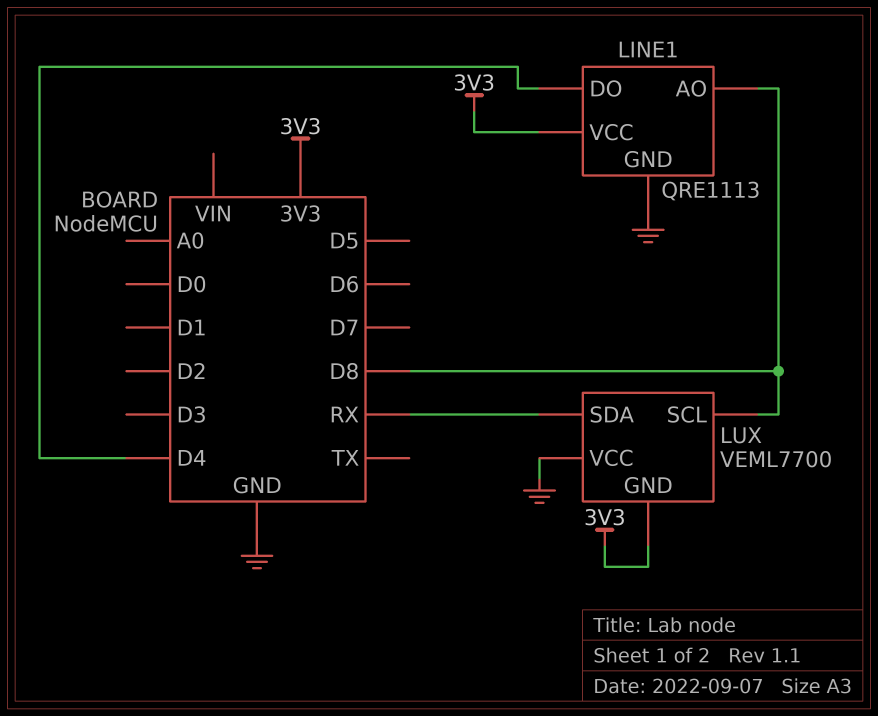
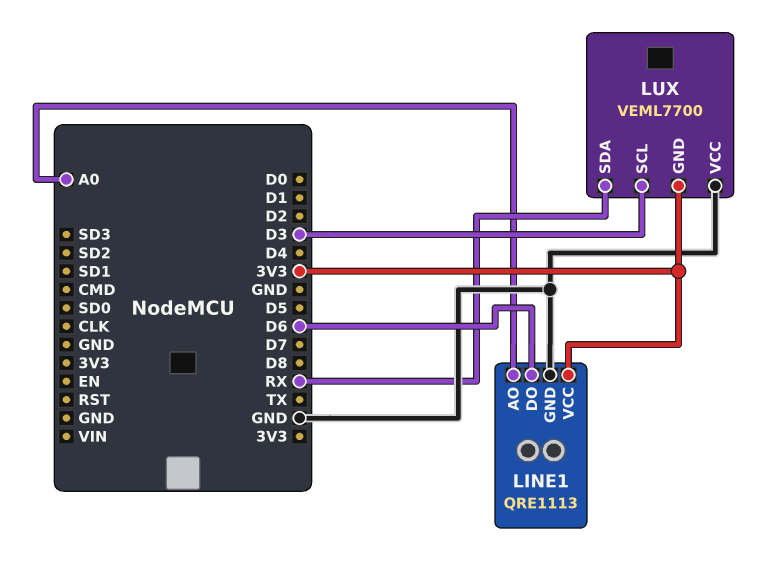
LINE1 pin AO: D8 -> A0
LINE1 pin DO: D4 -> D6
LUX pin SCL: D8 -> D3

